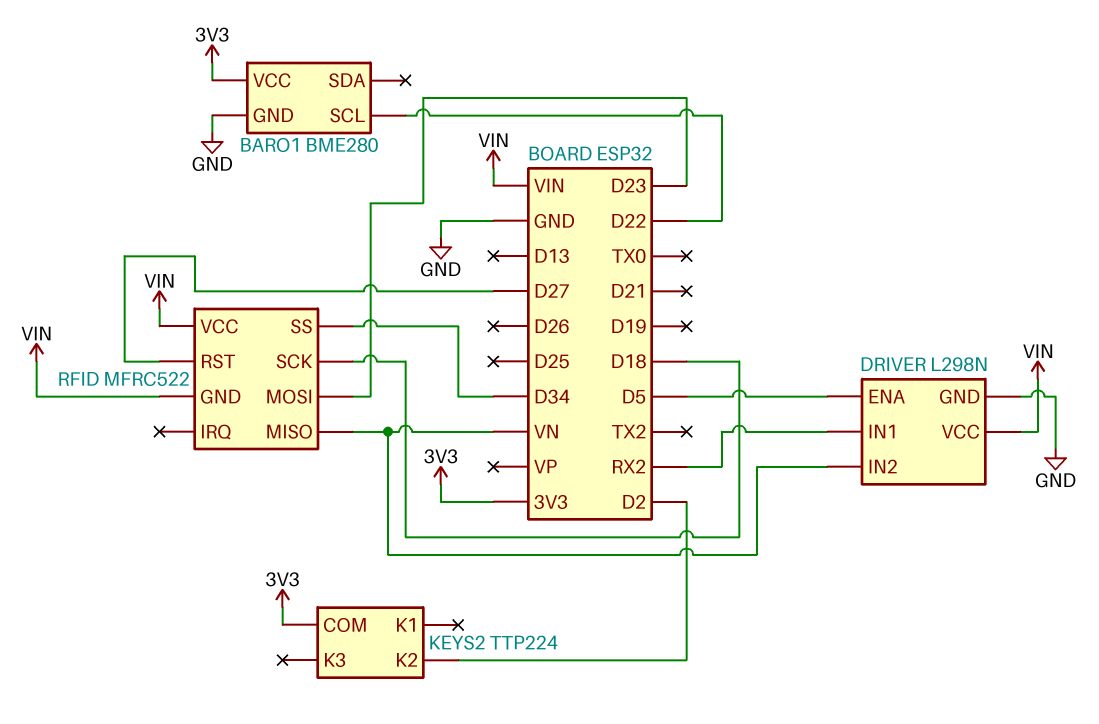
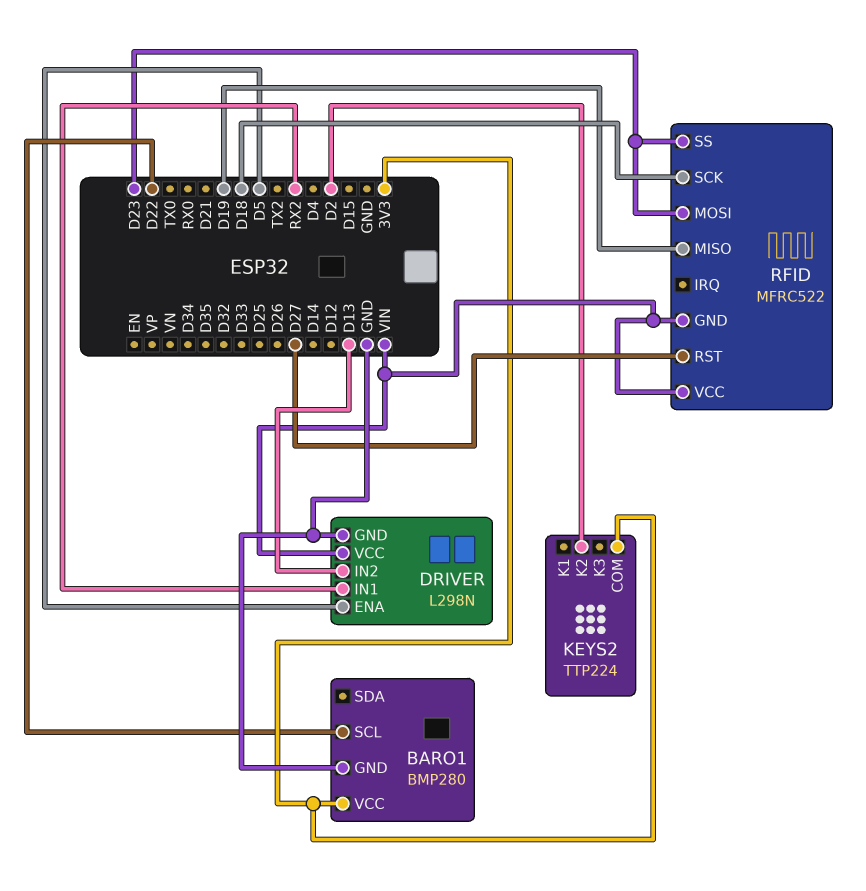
BARO1: BME280 -> BMP280
DRIVER pin IN2: VN -> D13
RFID pin MISO: VN -> D19
RFID pin SS: D34 -> D23

